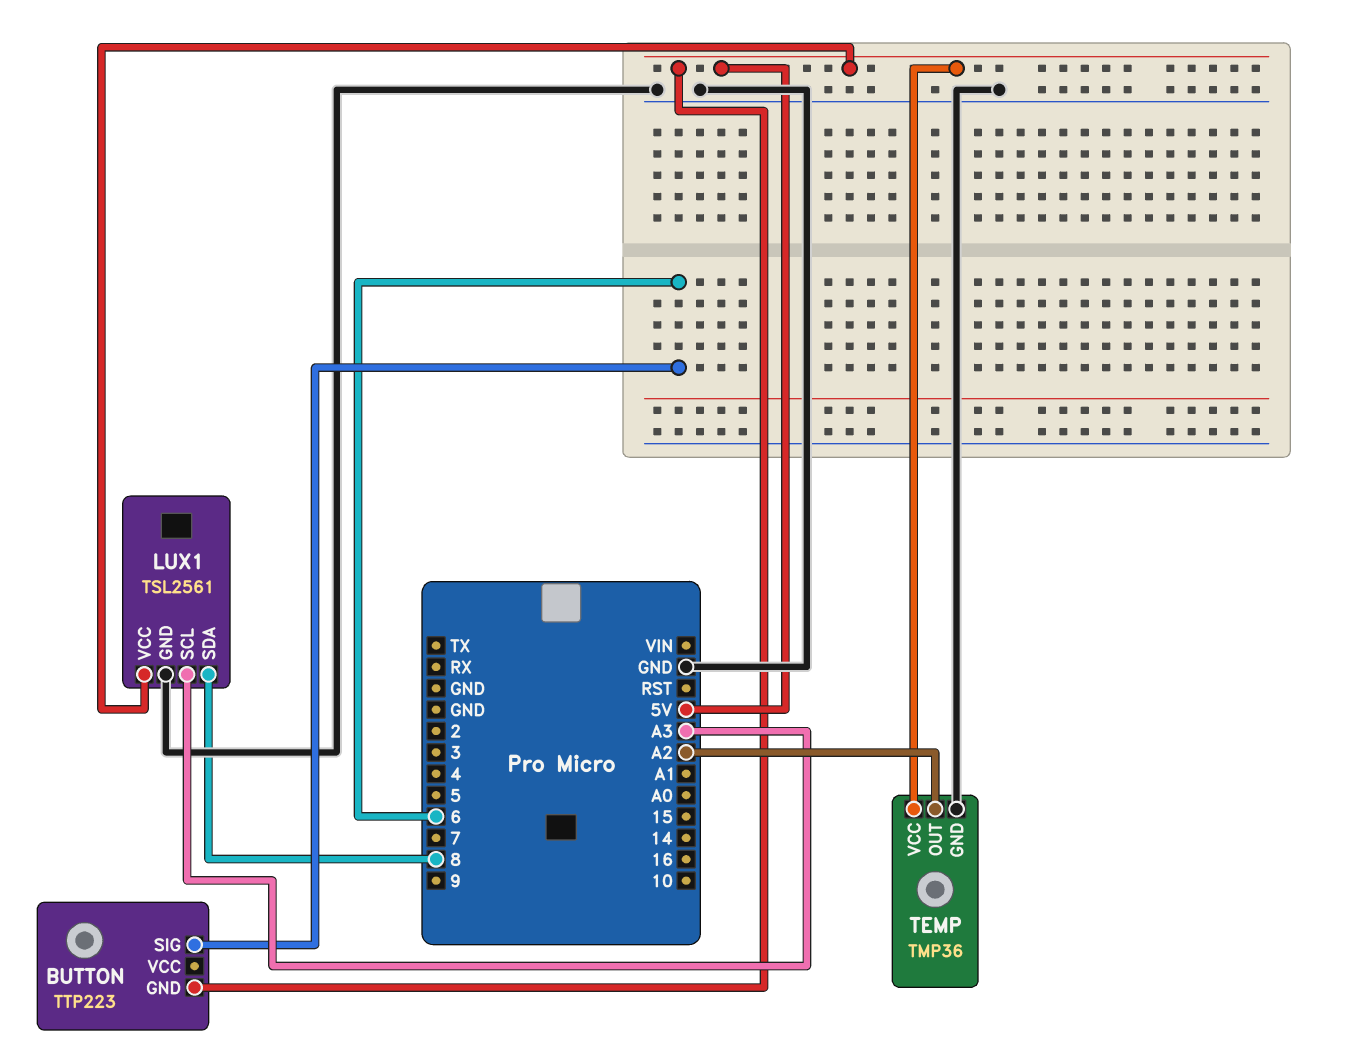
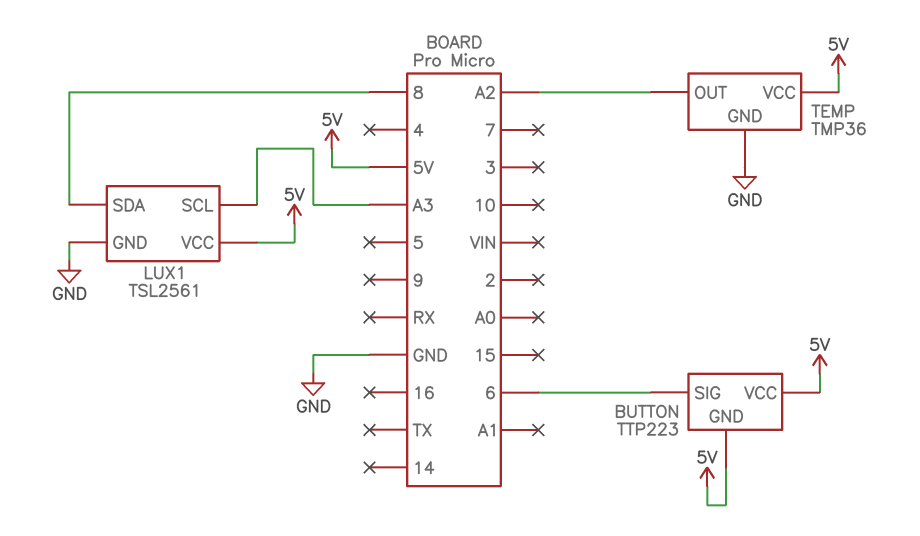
BUTTON pin VCC: none -> 5V

